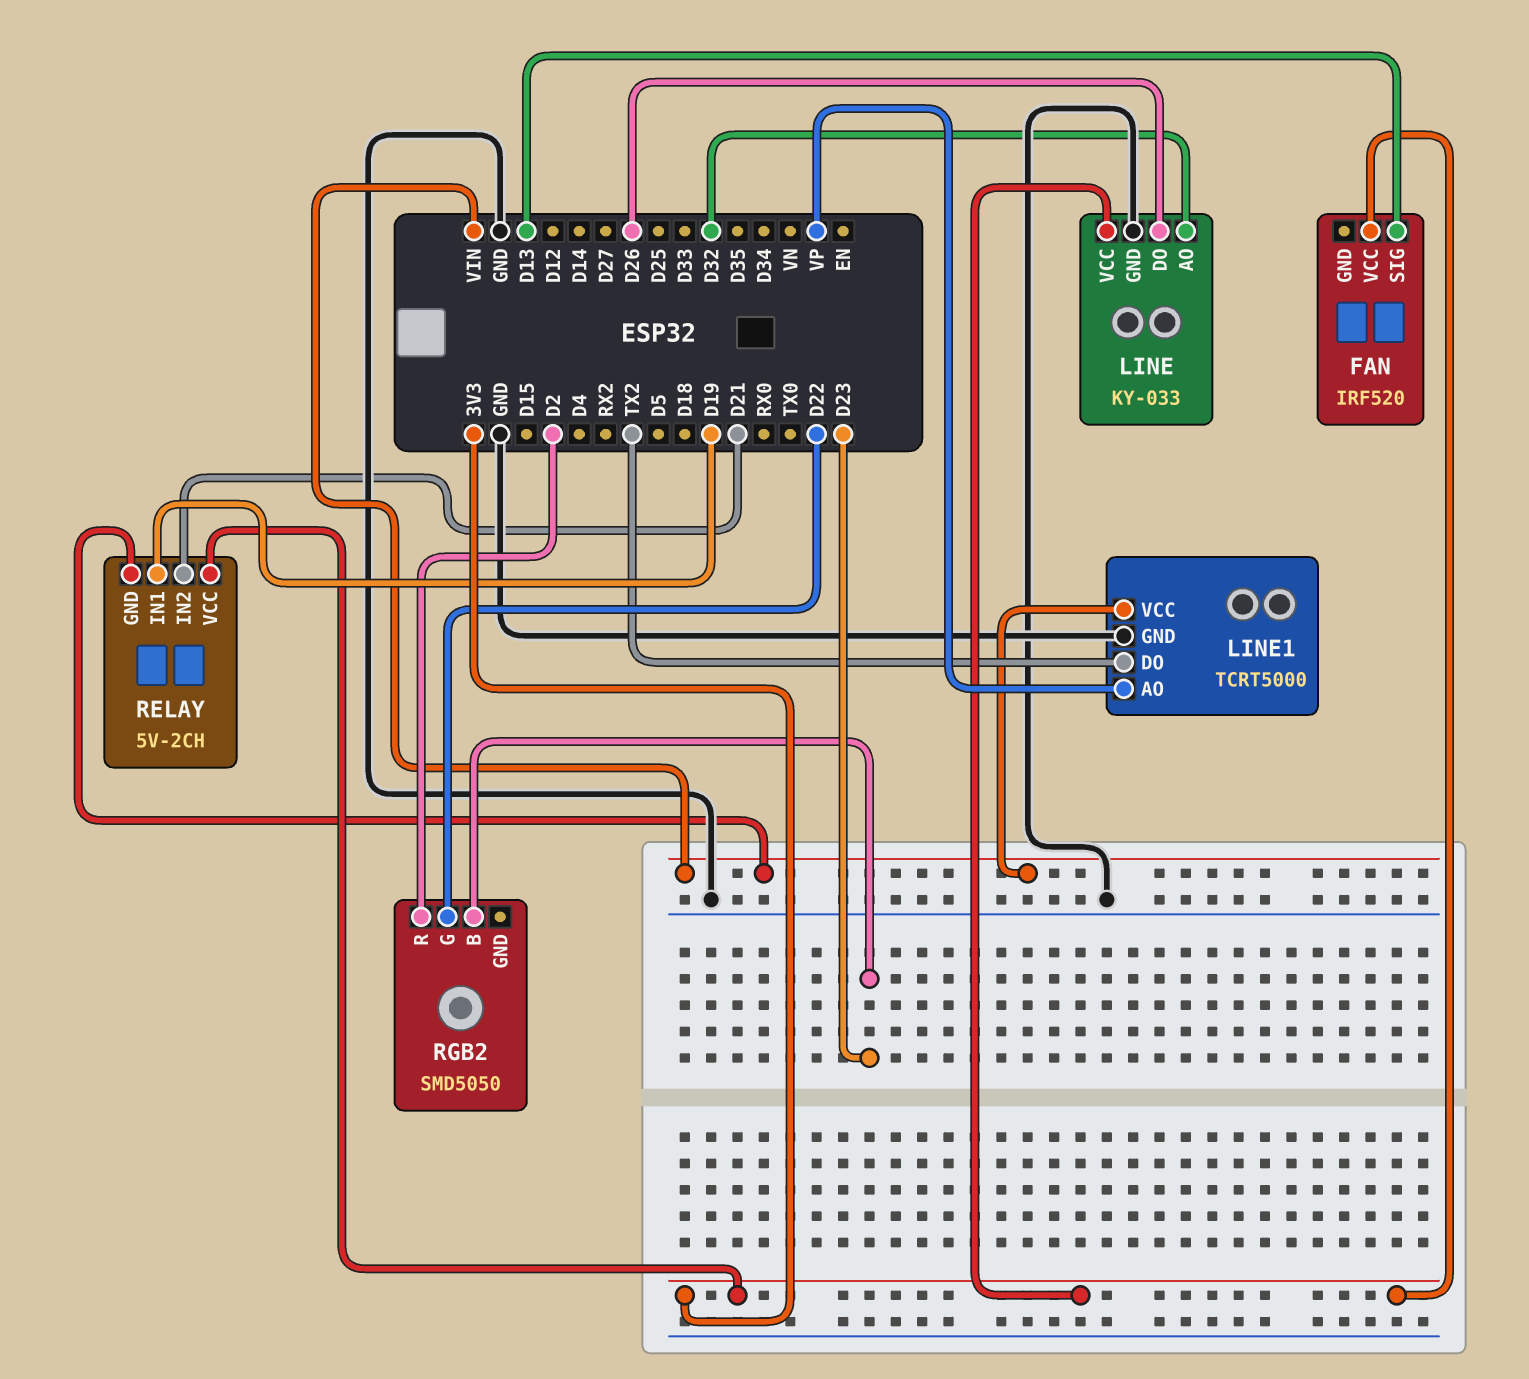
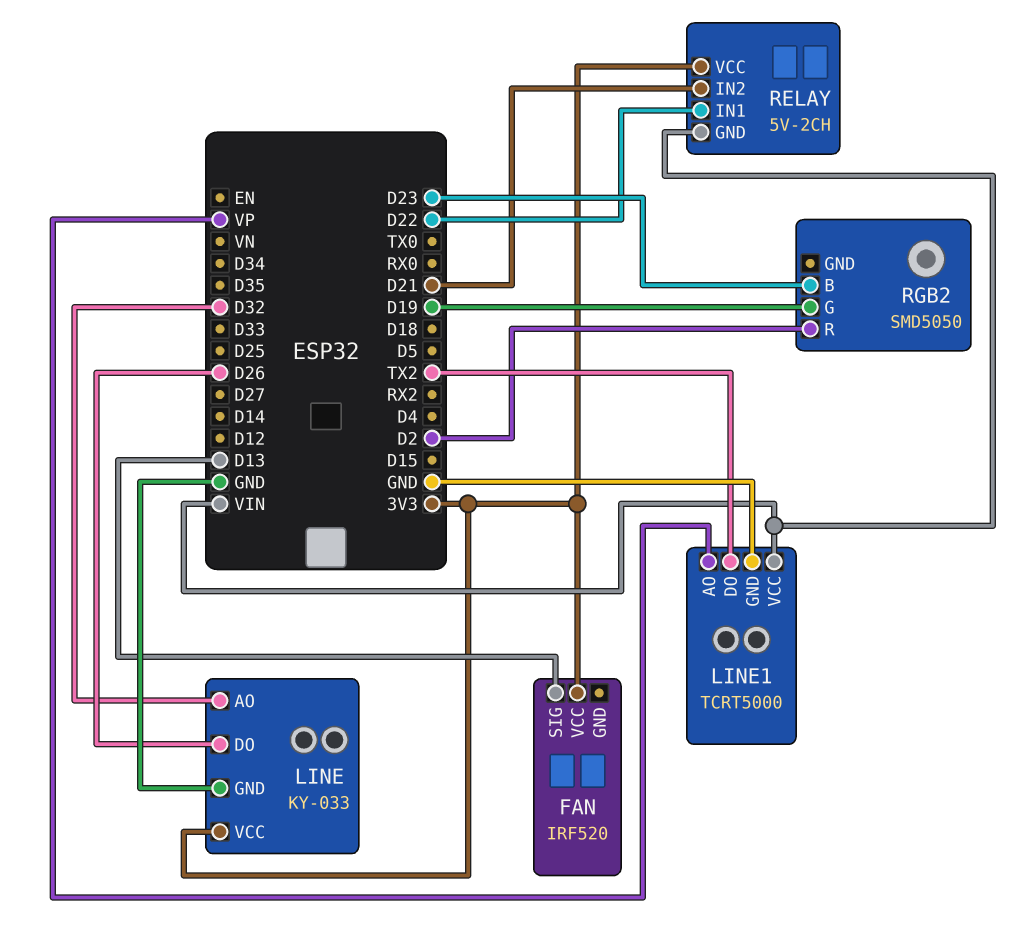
RELAY pin IN1: D19 -> D22
RGB2 pin G: D22 -> D19

